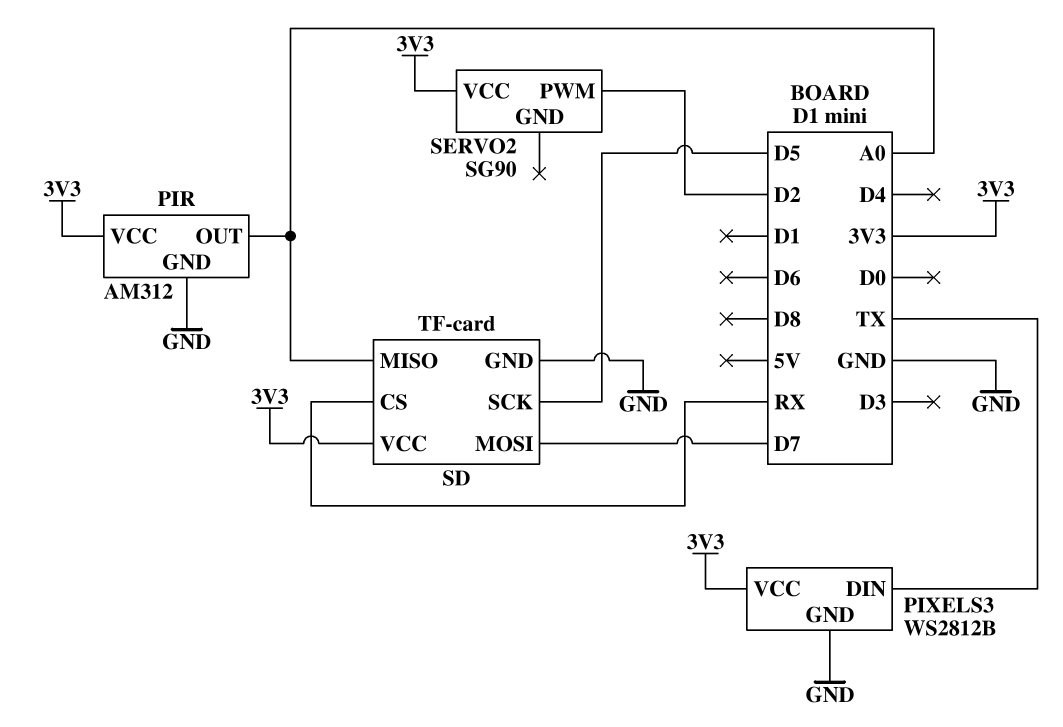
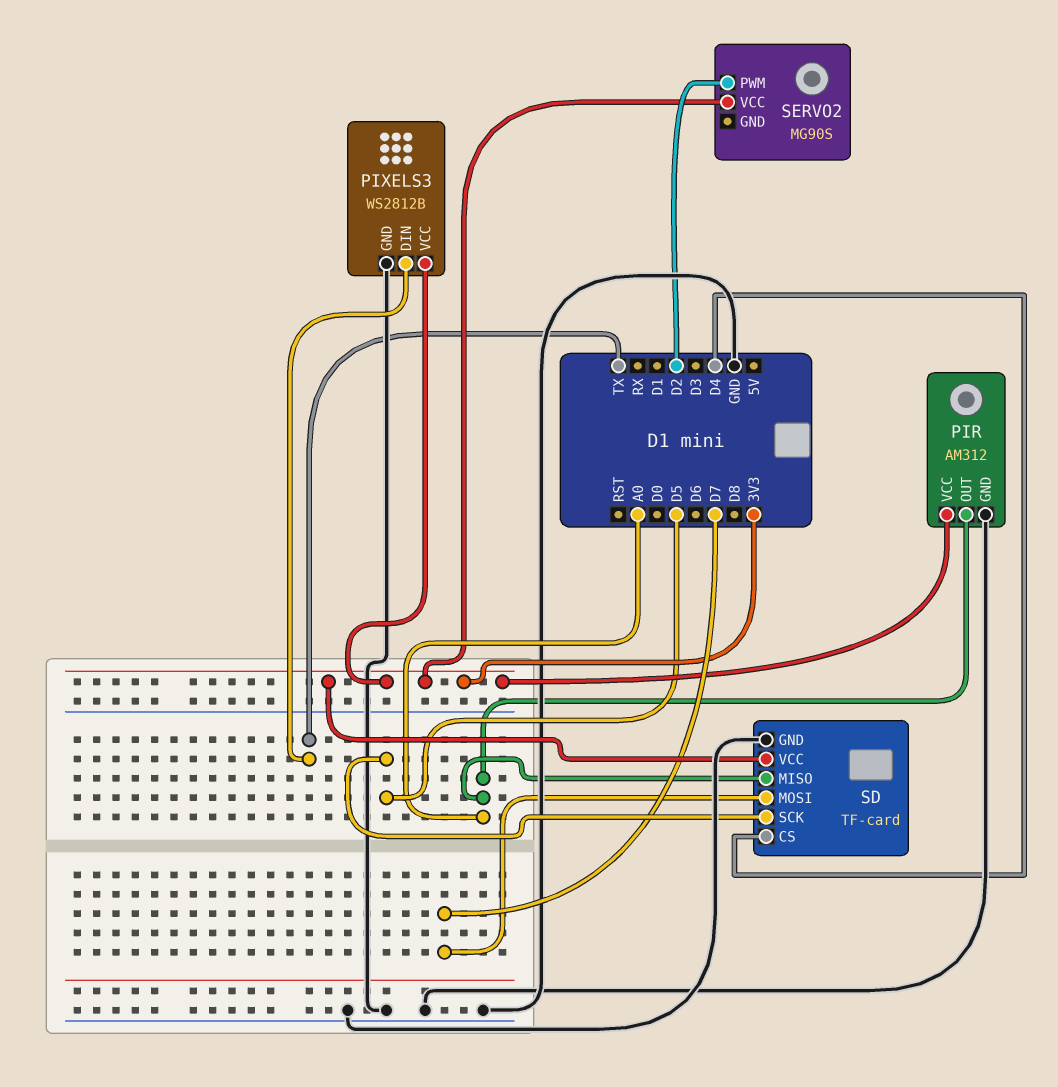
SD pin CS: RX -> D4
SERVO2: SG90 -> MG90S

